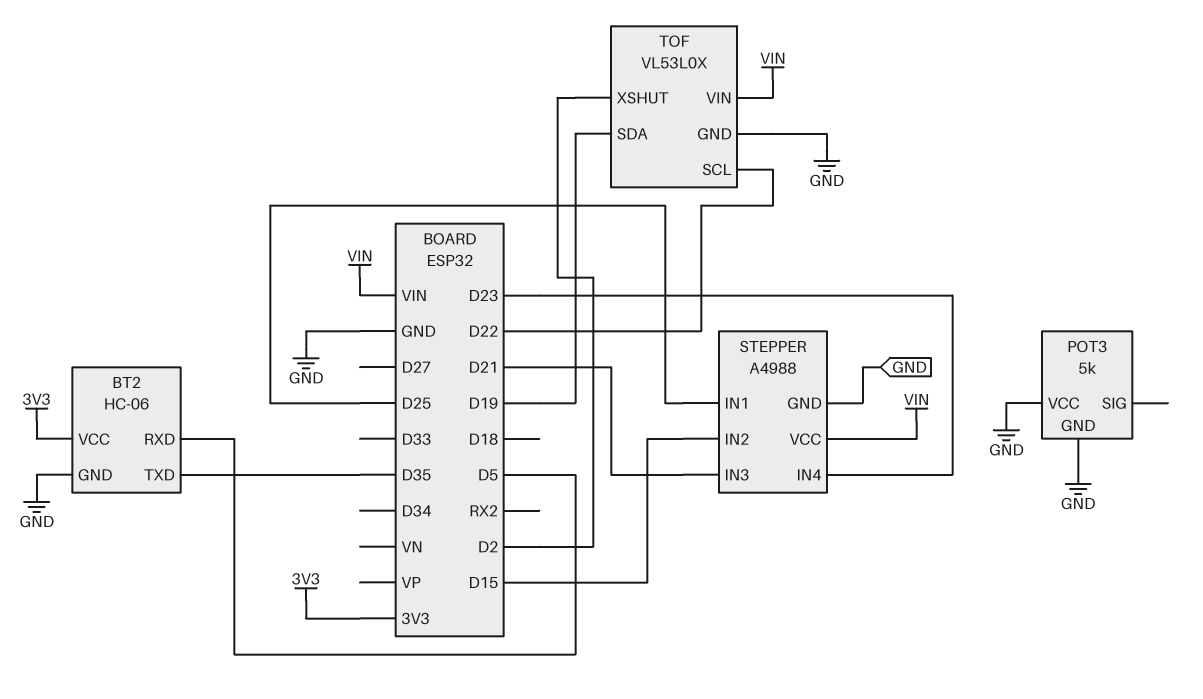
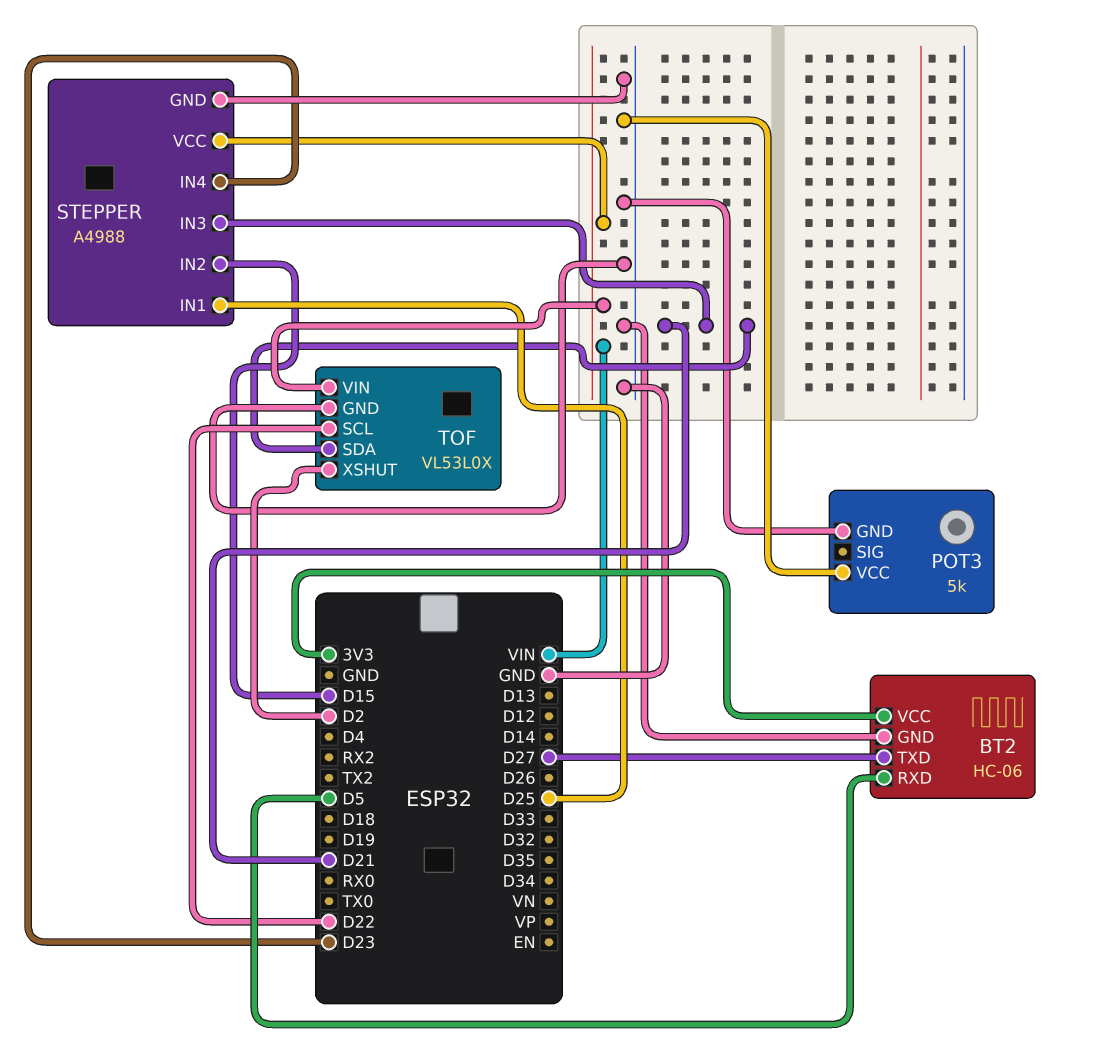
BT2 pin TXD: D35 -> D27
TOF pin SDA: D19 -> D21

